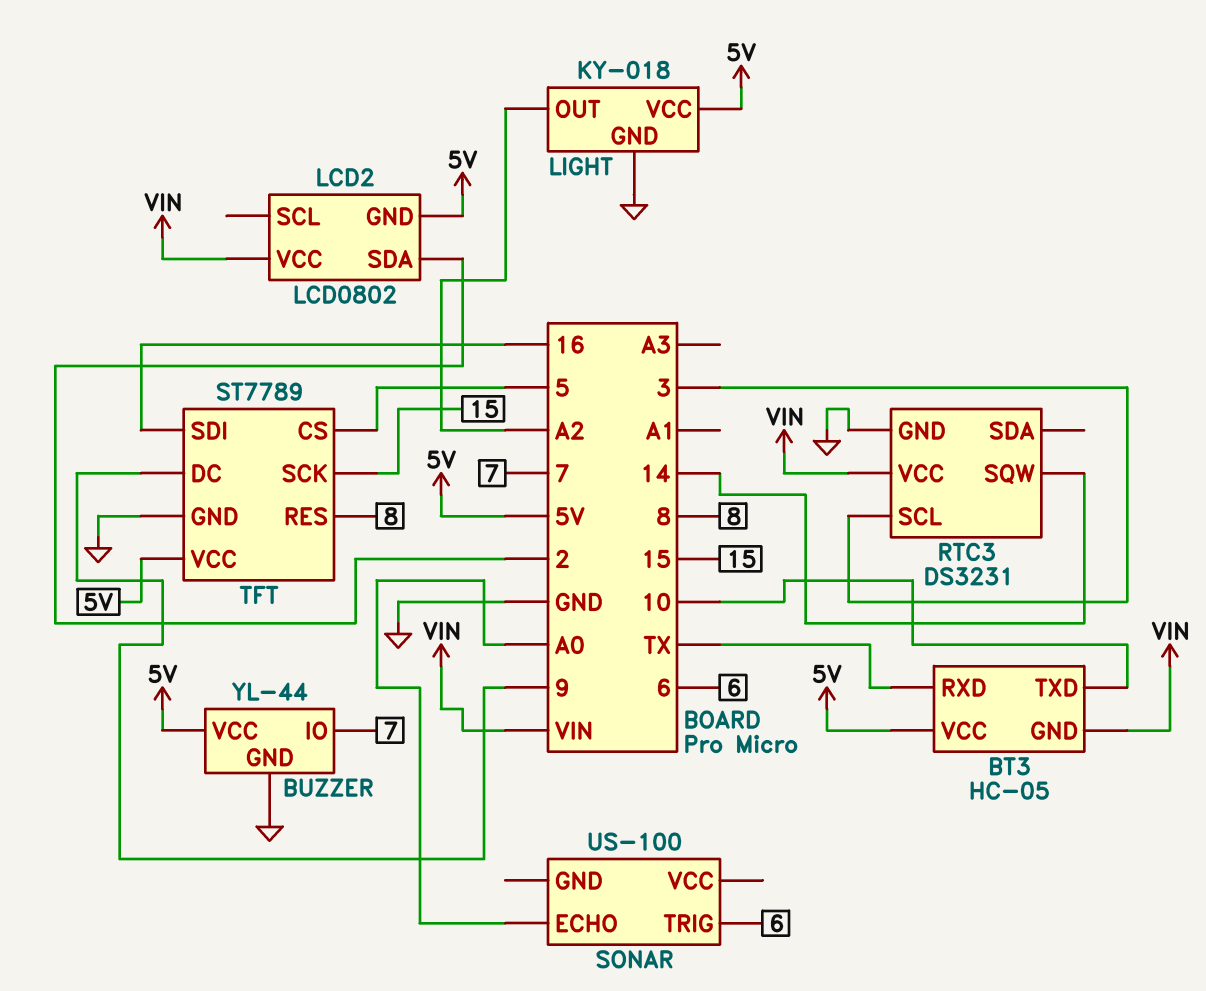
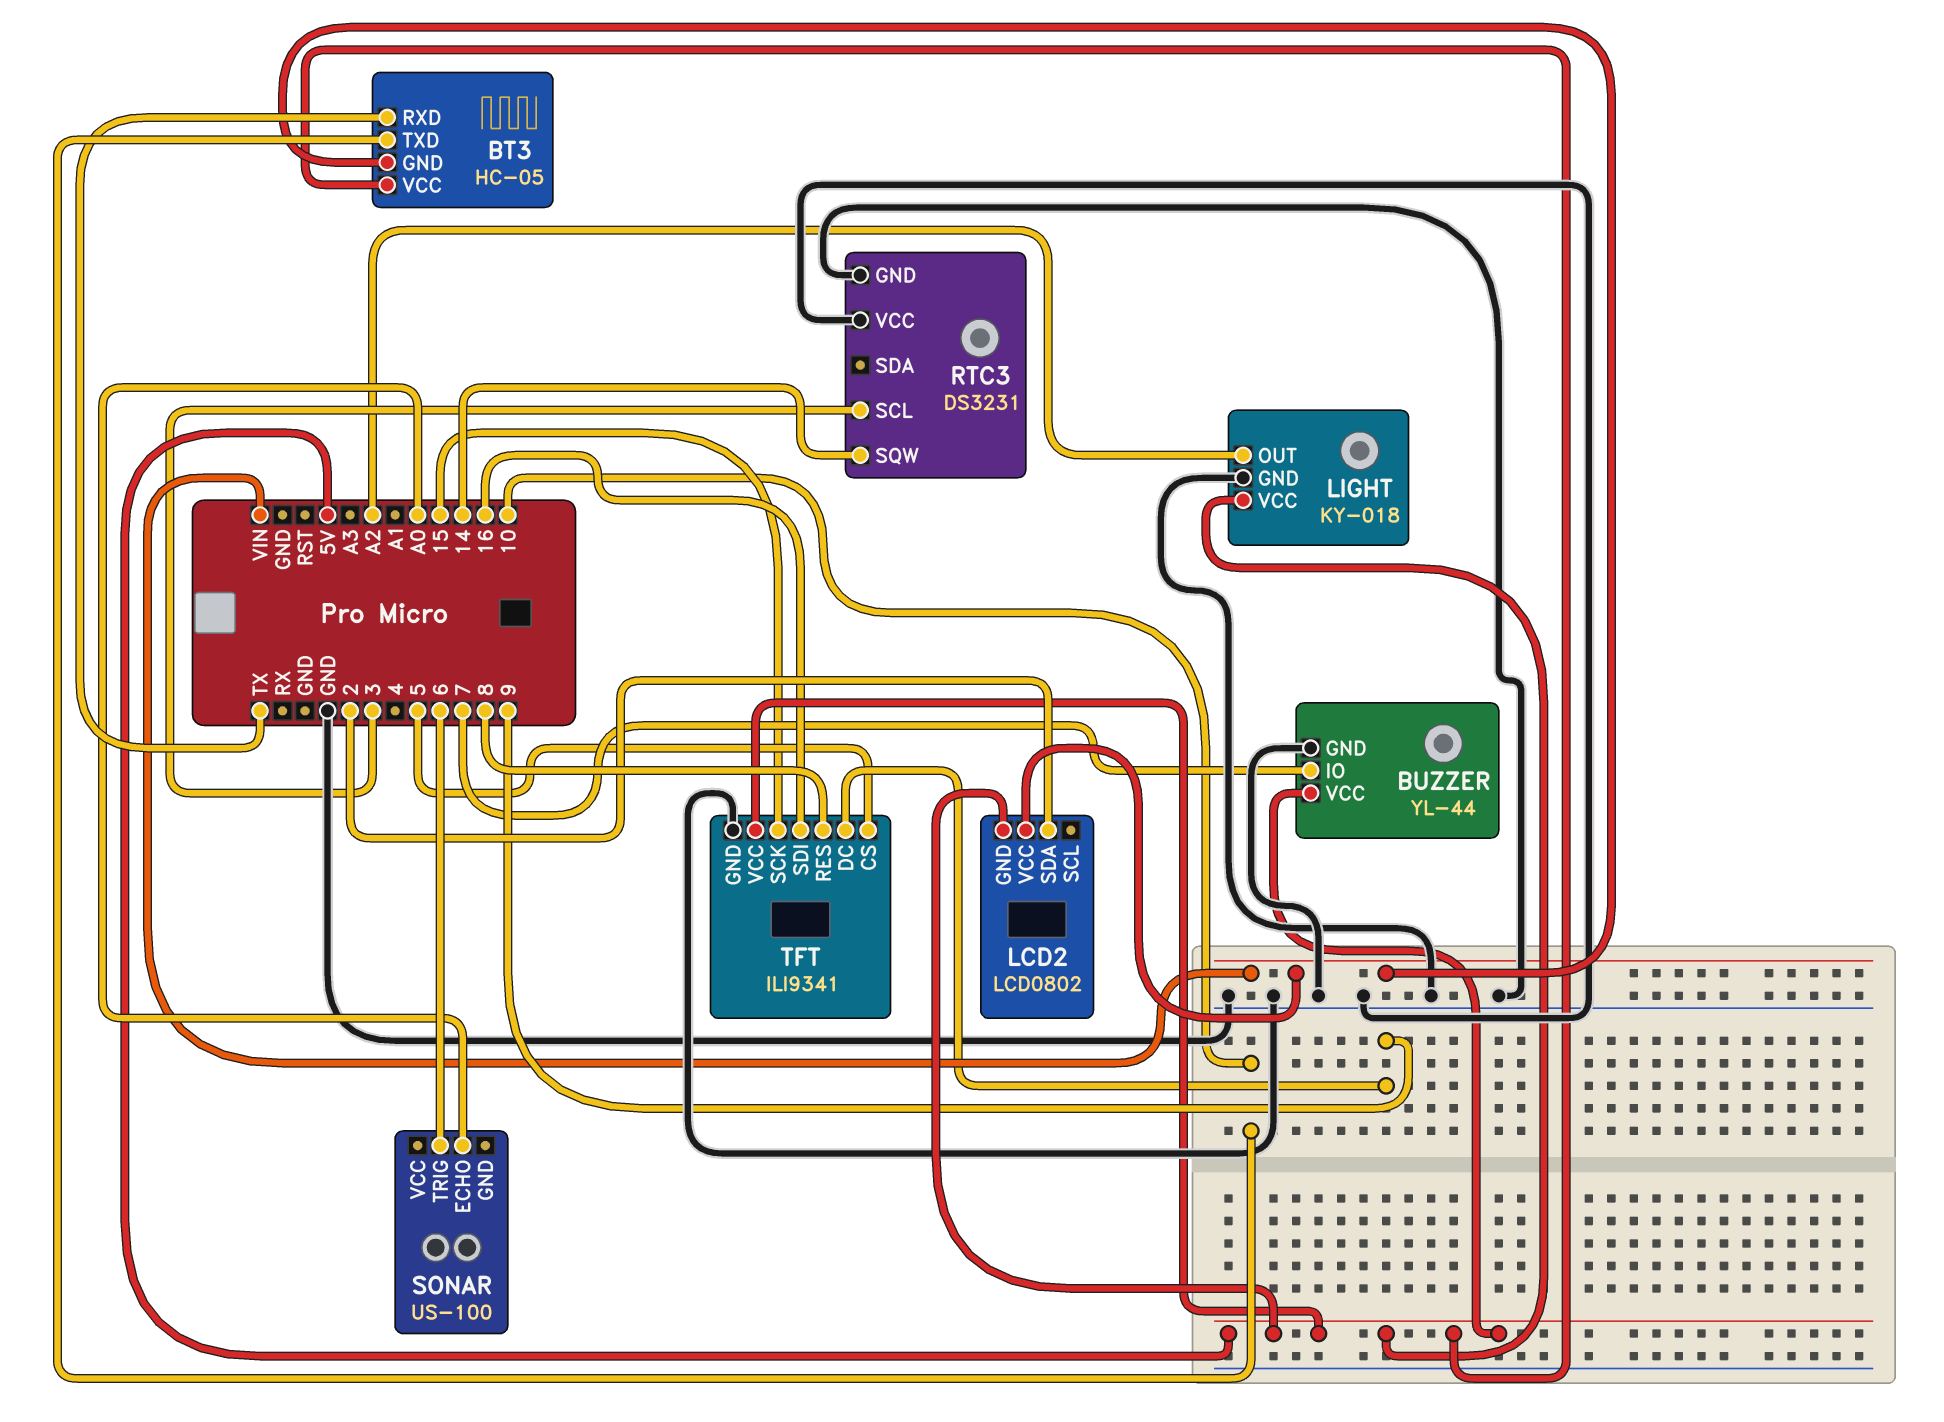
RTC3 pin VCC: VIN -> GND
TFT: ST7789 -> ILI9341

